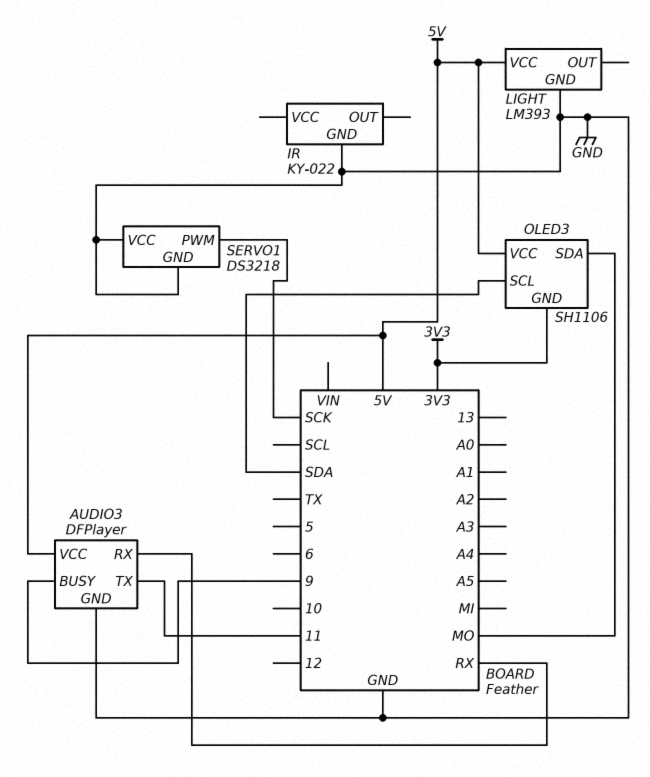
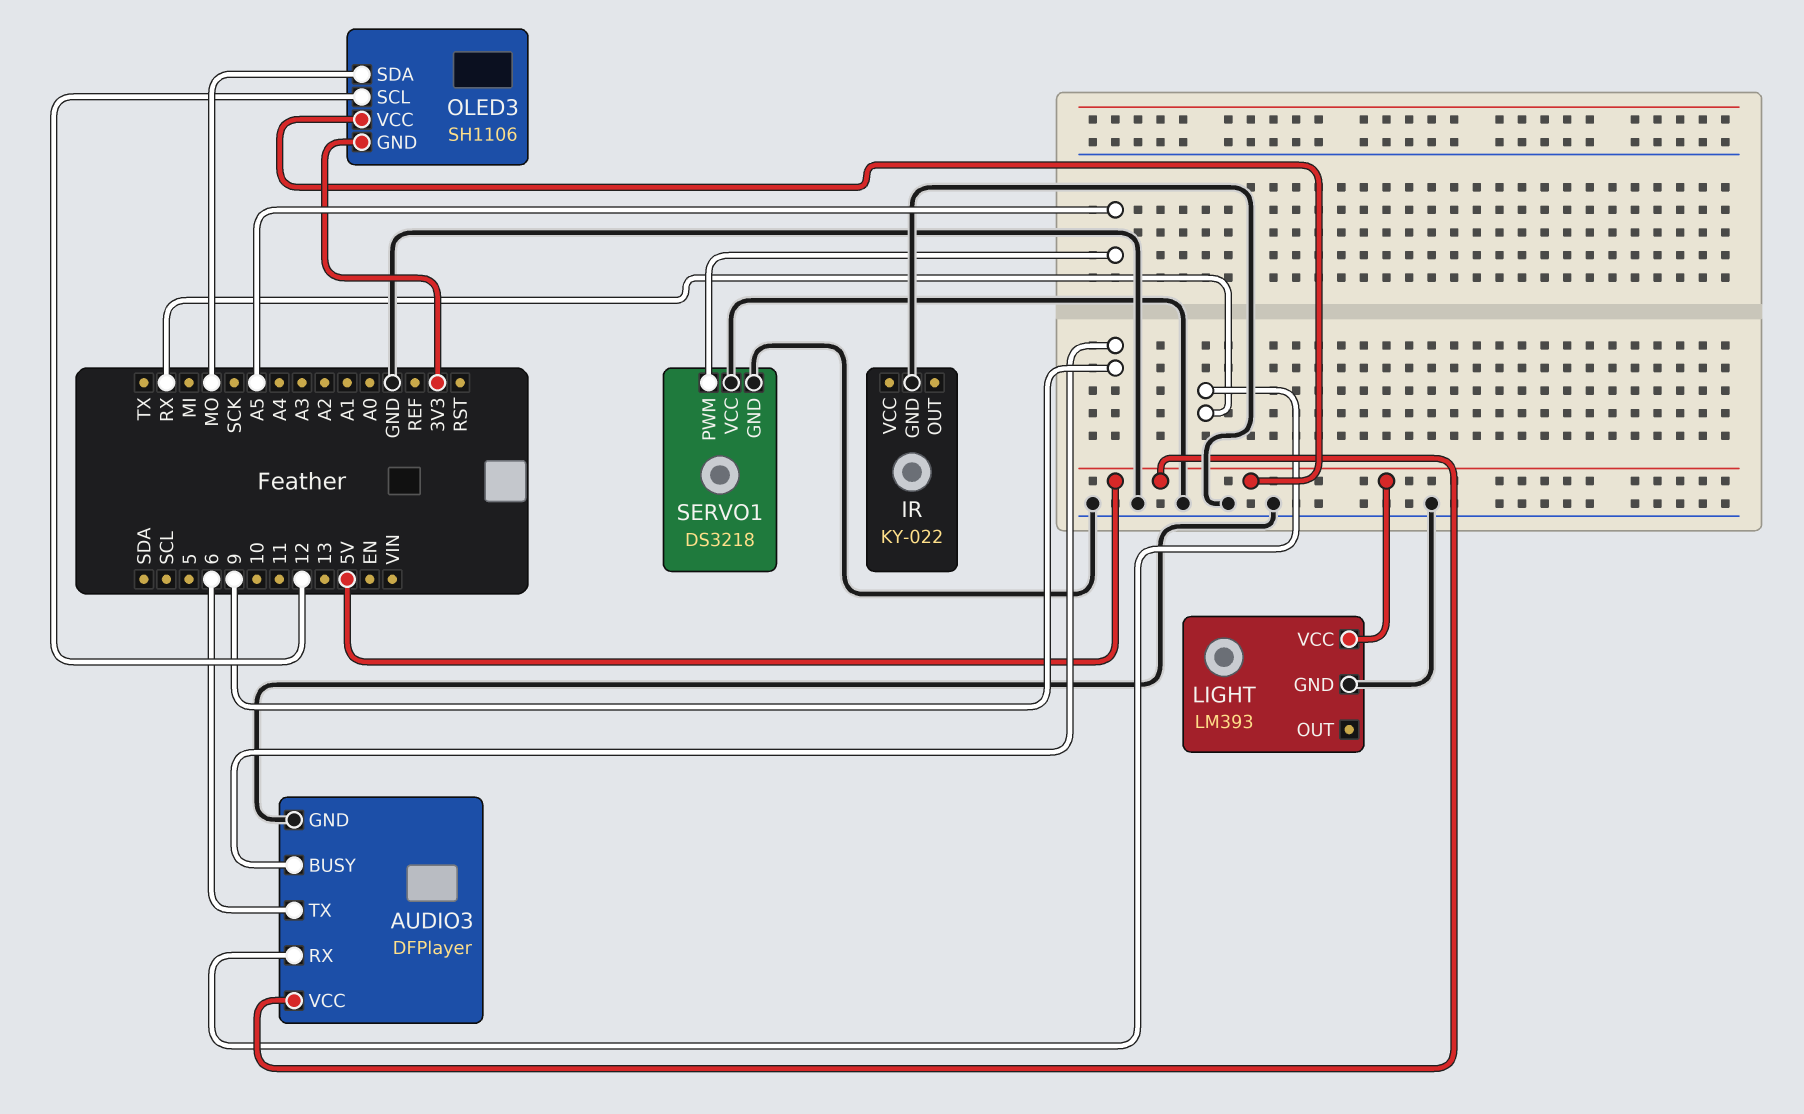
AUDIO3 pin TX: 11 -> 6
OLED3 pin SCL: SDA -> 12
SERVO1 pin PWM: SCK -> A5

